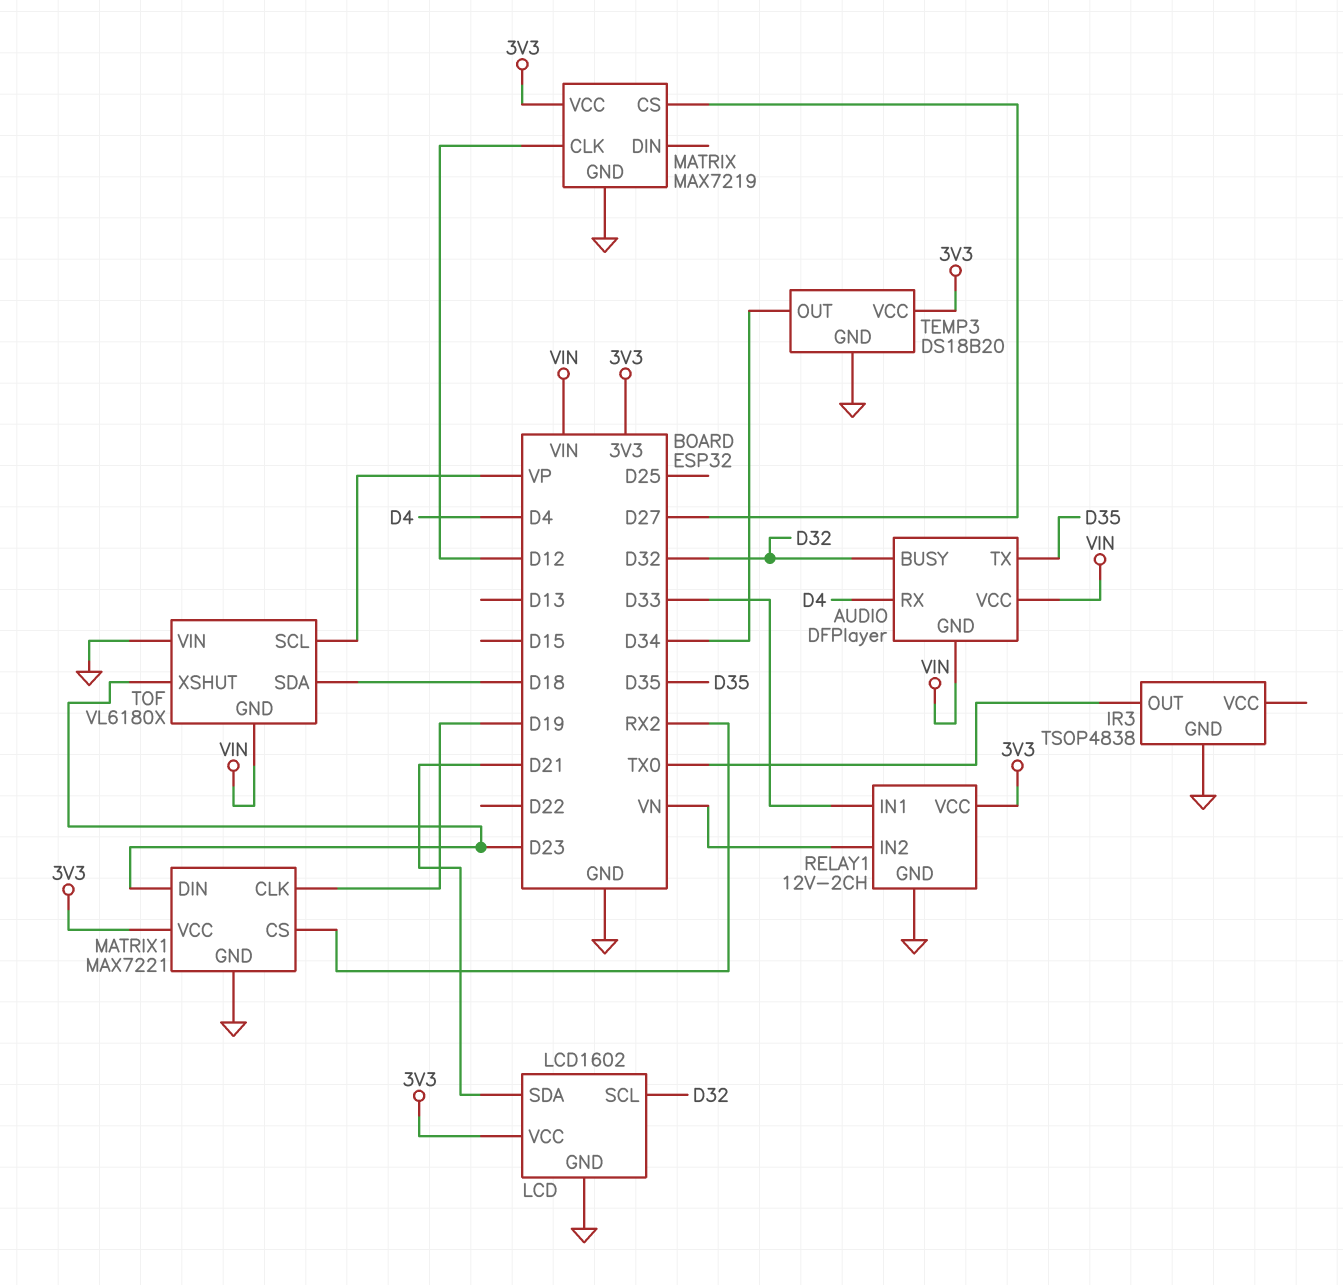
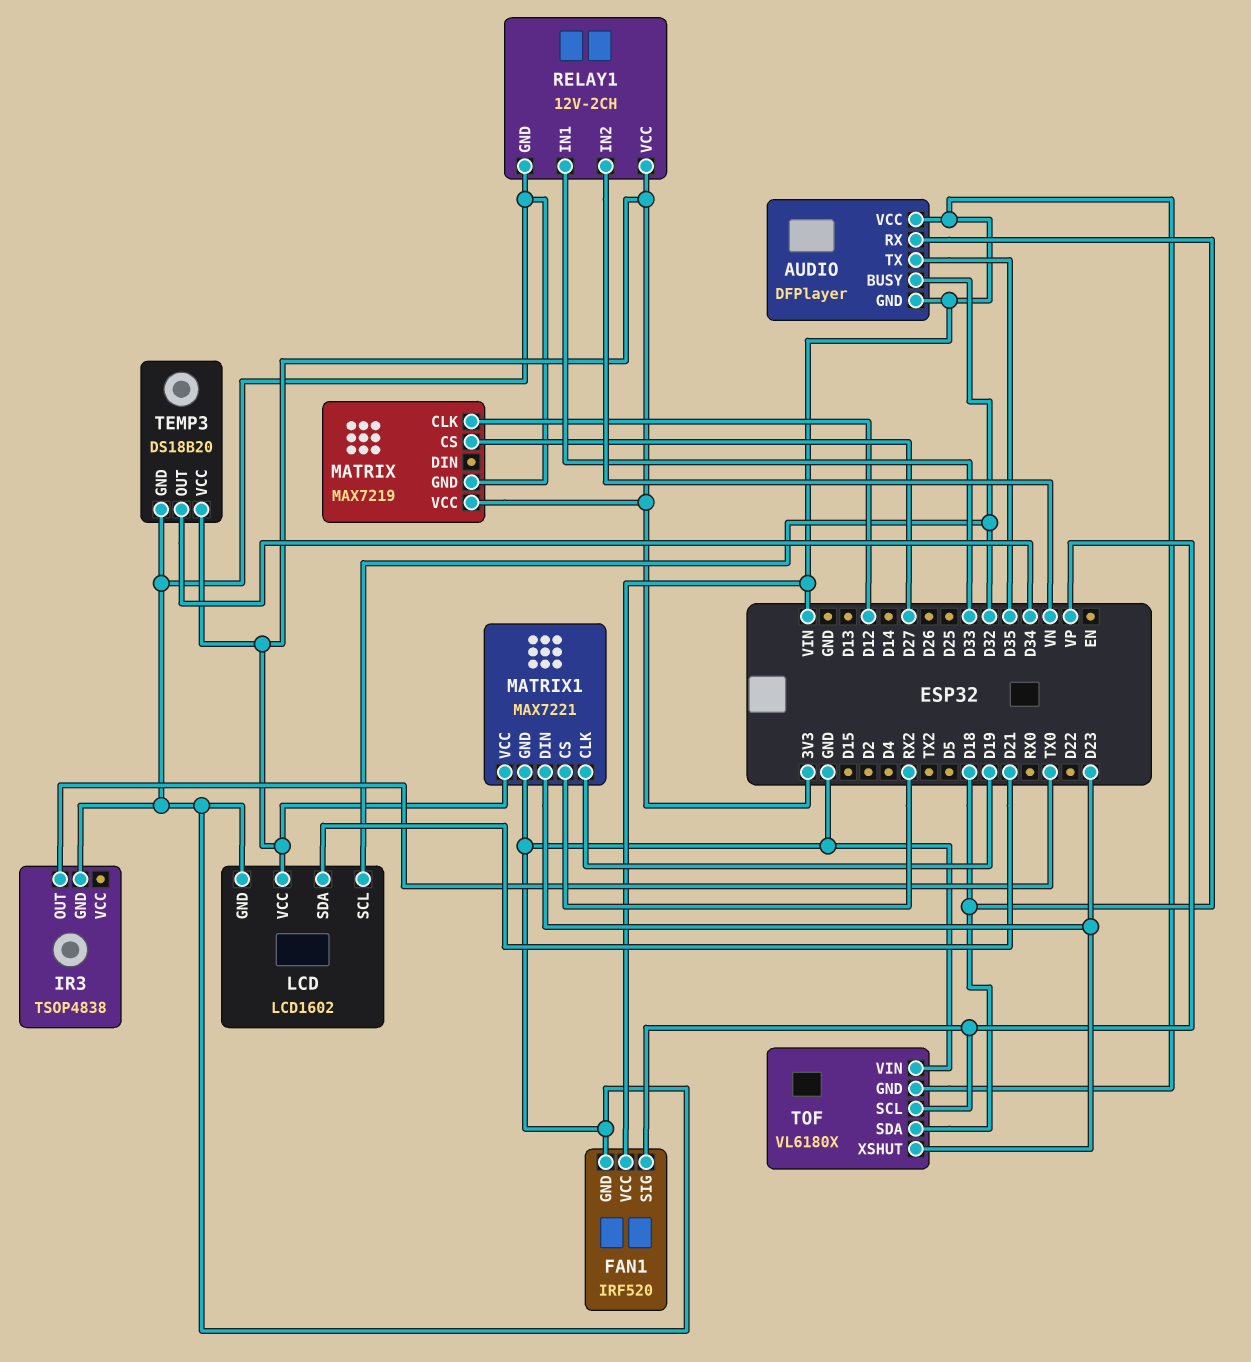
AUDIO pin RX: D4 -> D18
FAN1: none -> IRF520
FAN1 pin GND: none -> GND
FAN1 pin SIG: none -> VP
FAN1 pin VCC: none -> VIN

